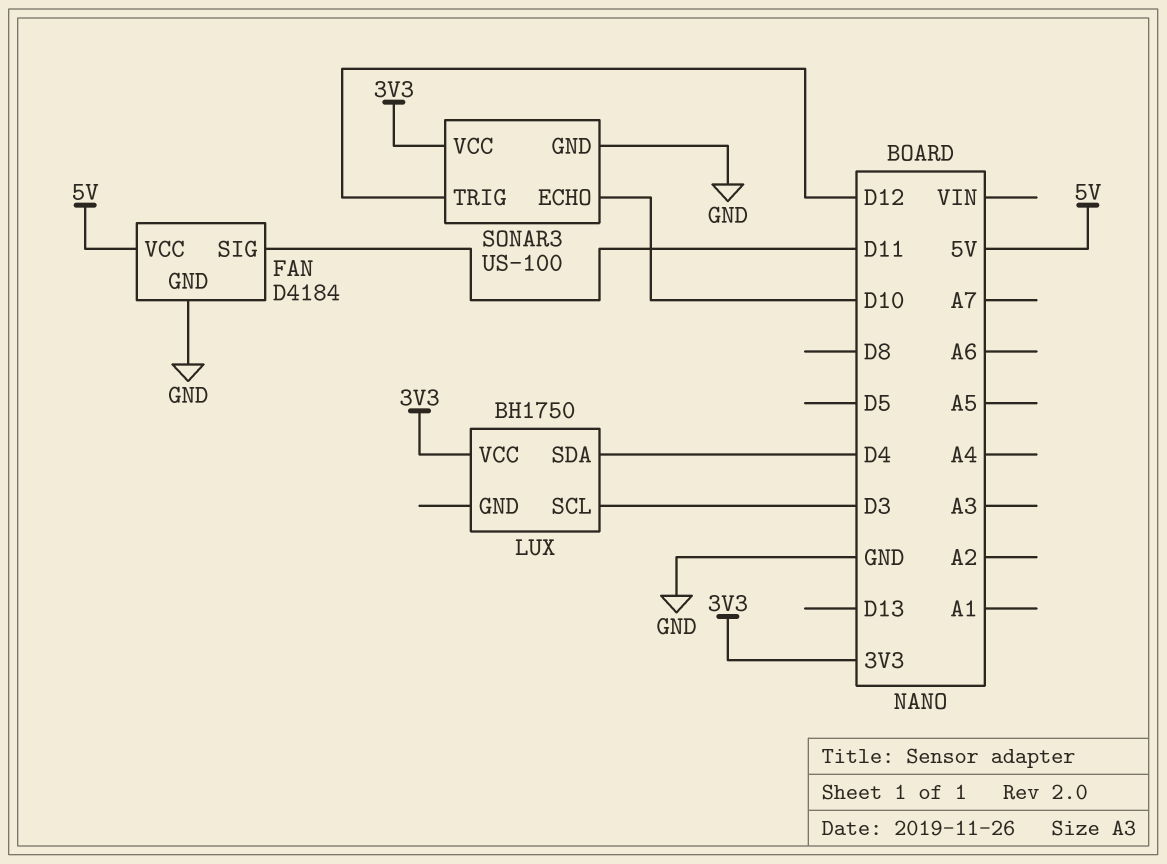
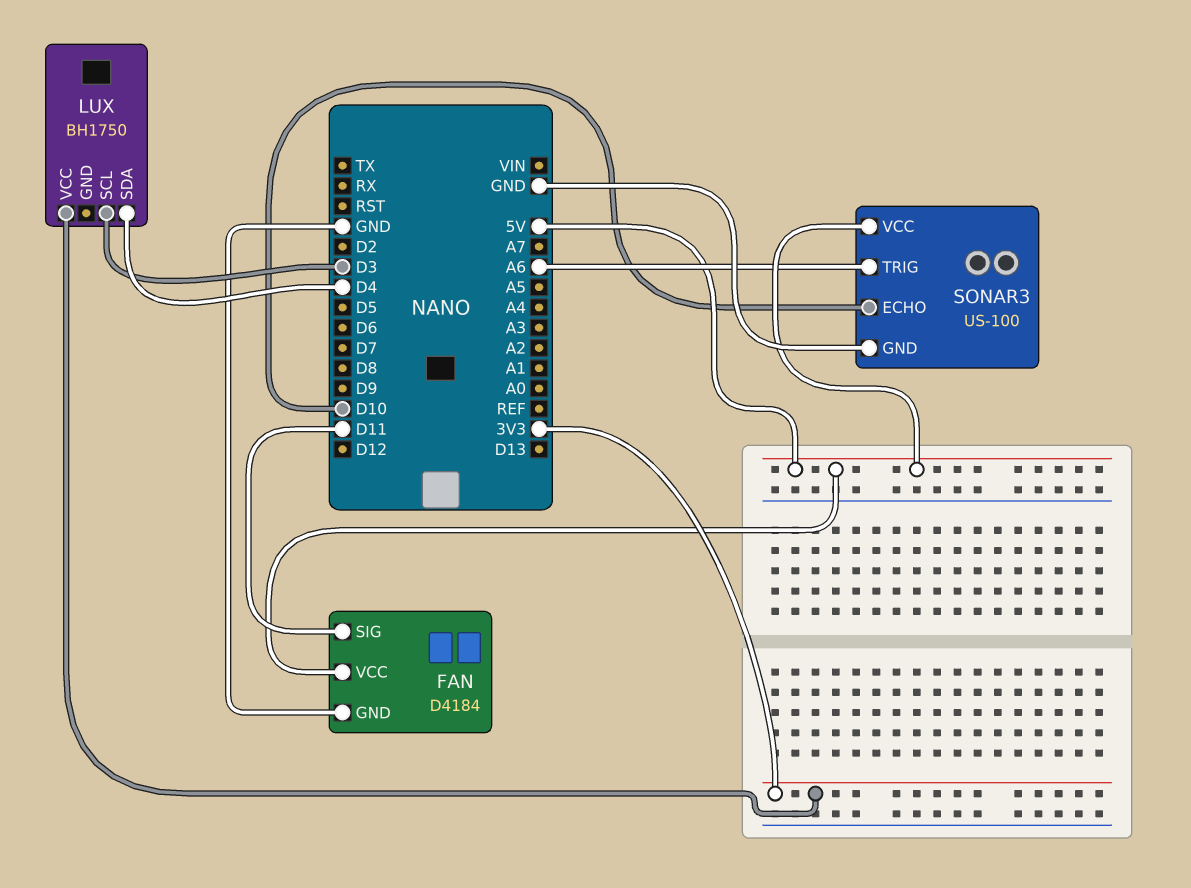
SONAR3 pin TRIG: D12 -> A6
SONAR3 pin VCC: 3V3 -> 5V

